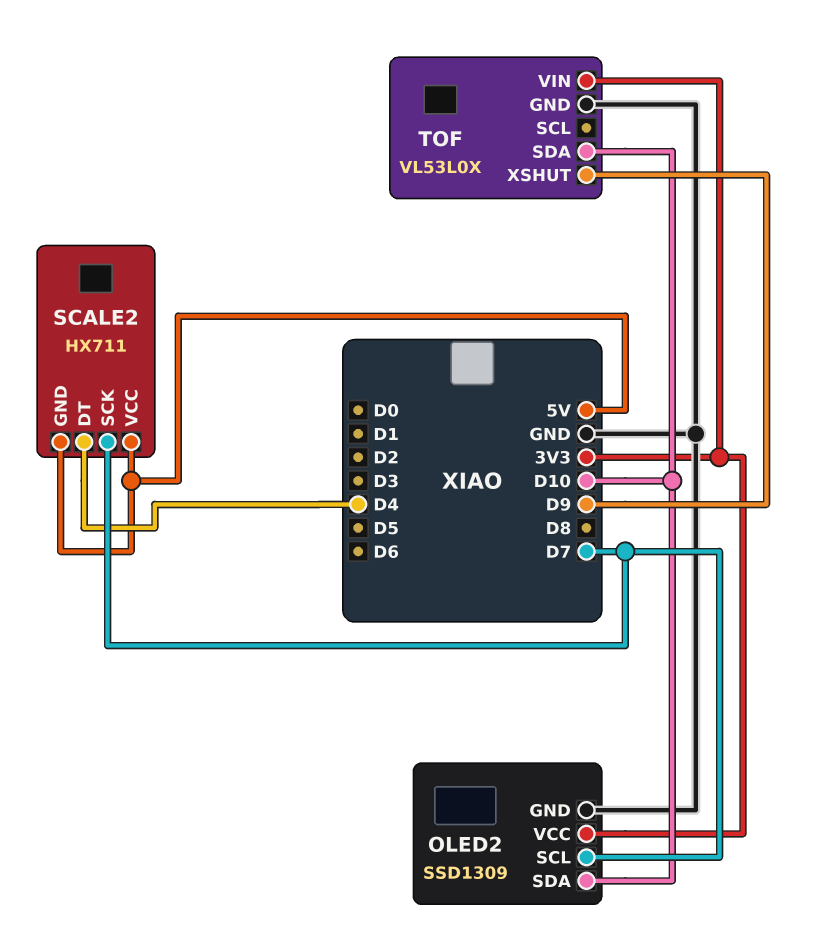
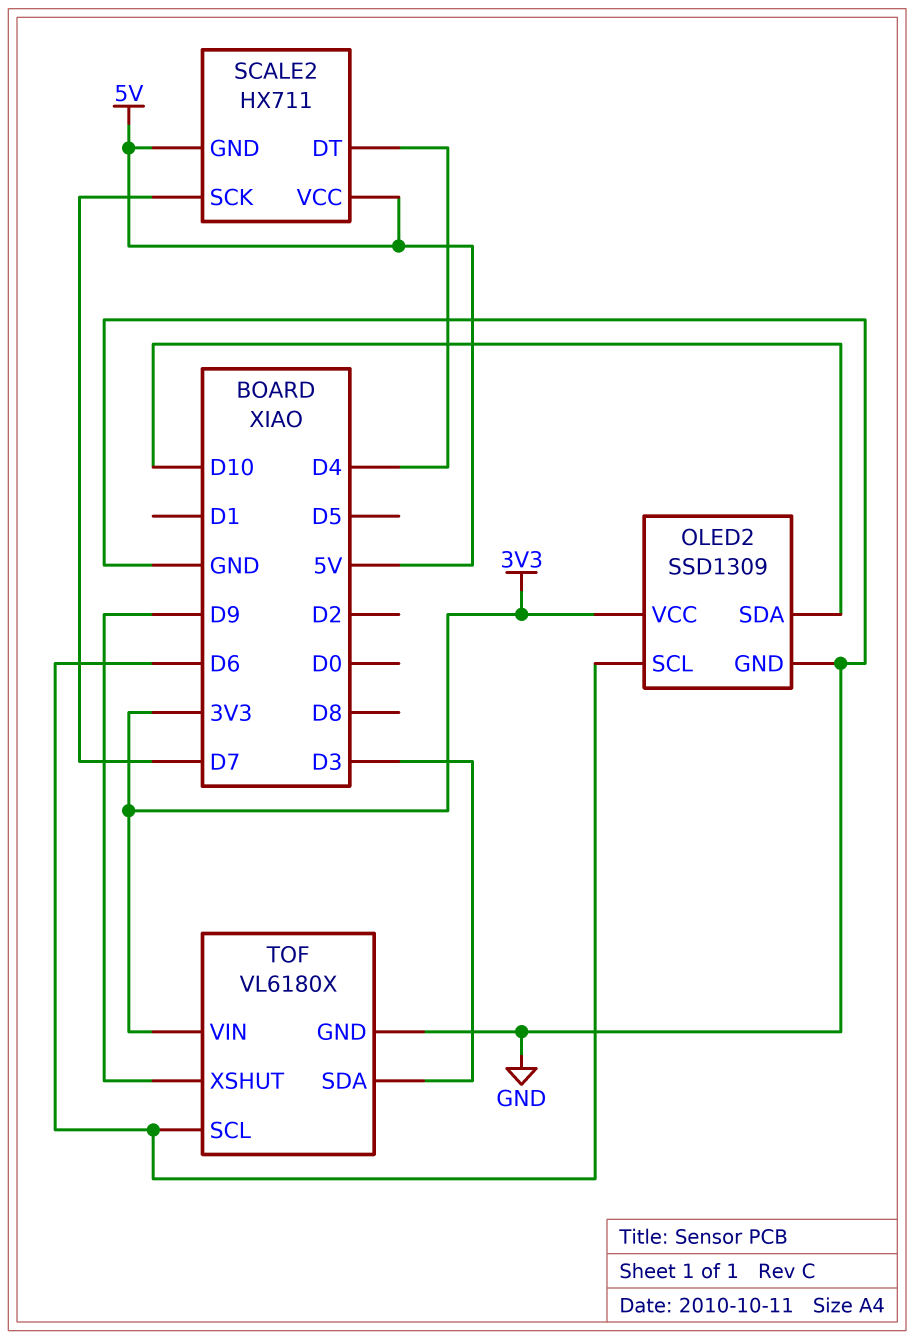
OLED2 pin SCL: D7 -> D6
TOF: VL53L0X -> VL6180X
TOF pin SCL: none -> D6
TOF pin SDA: D10 -> D3

